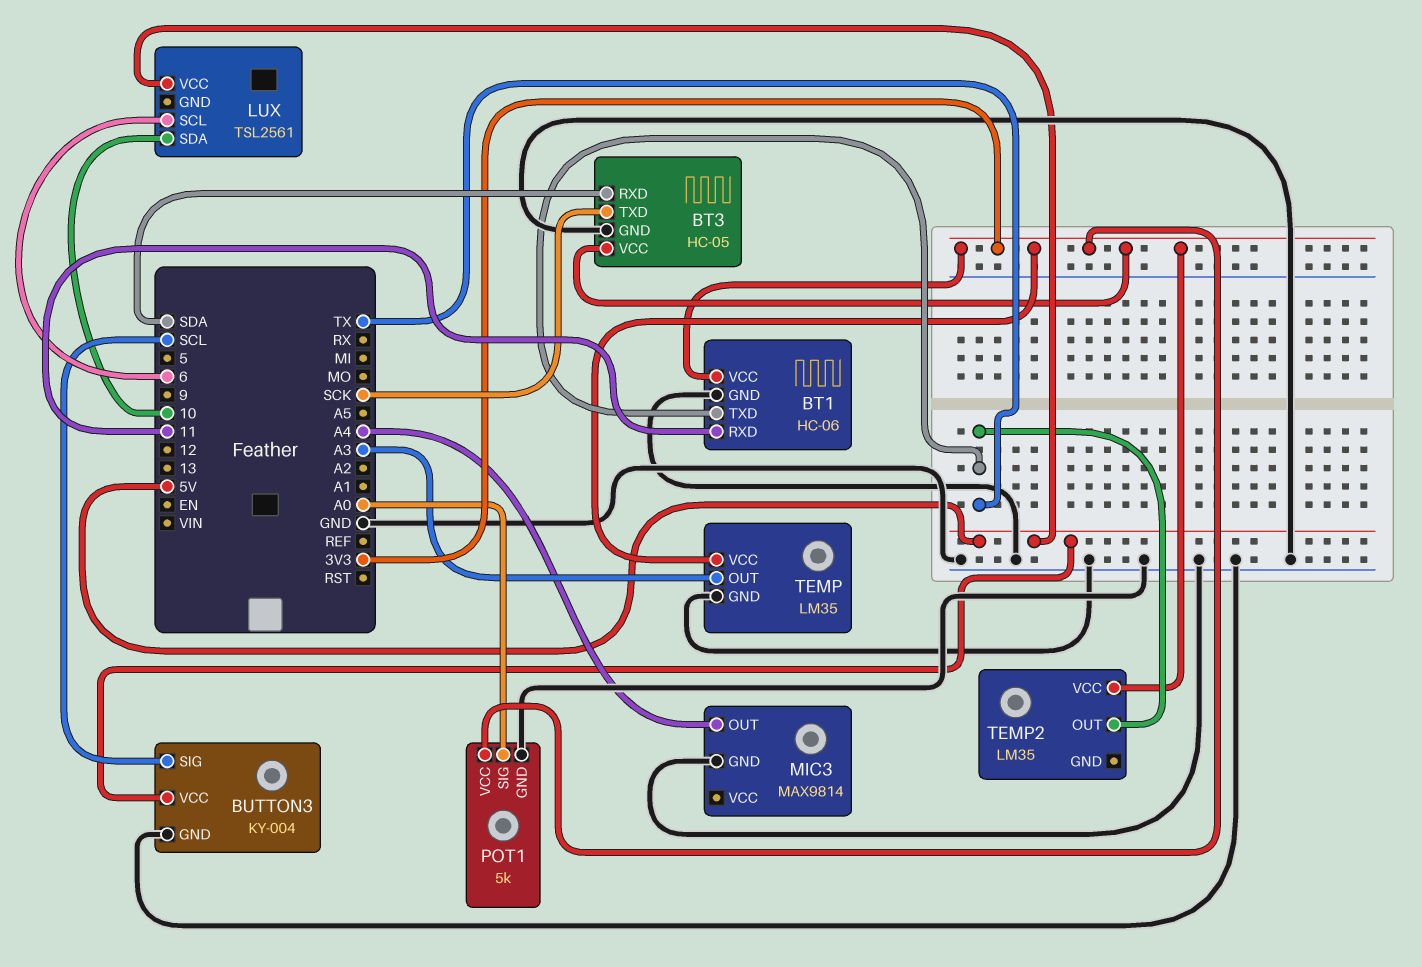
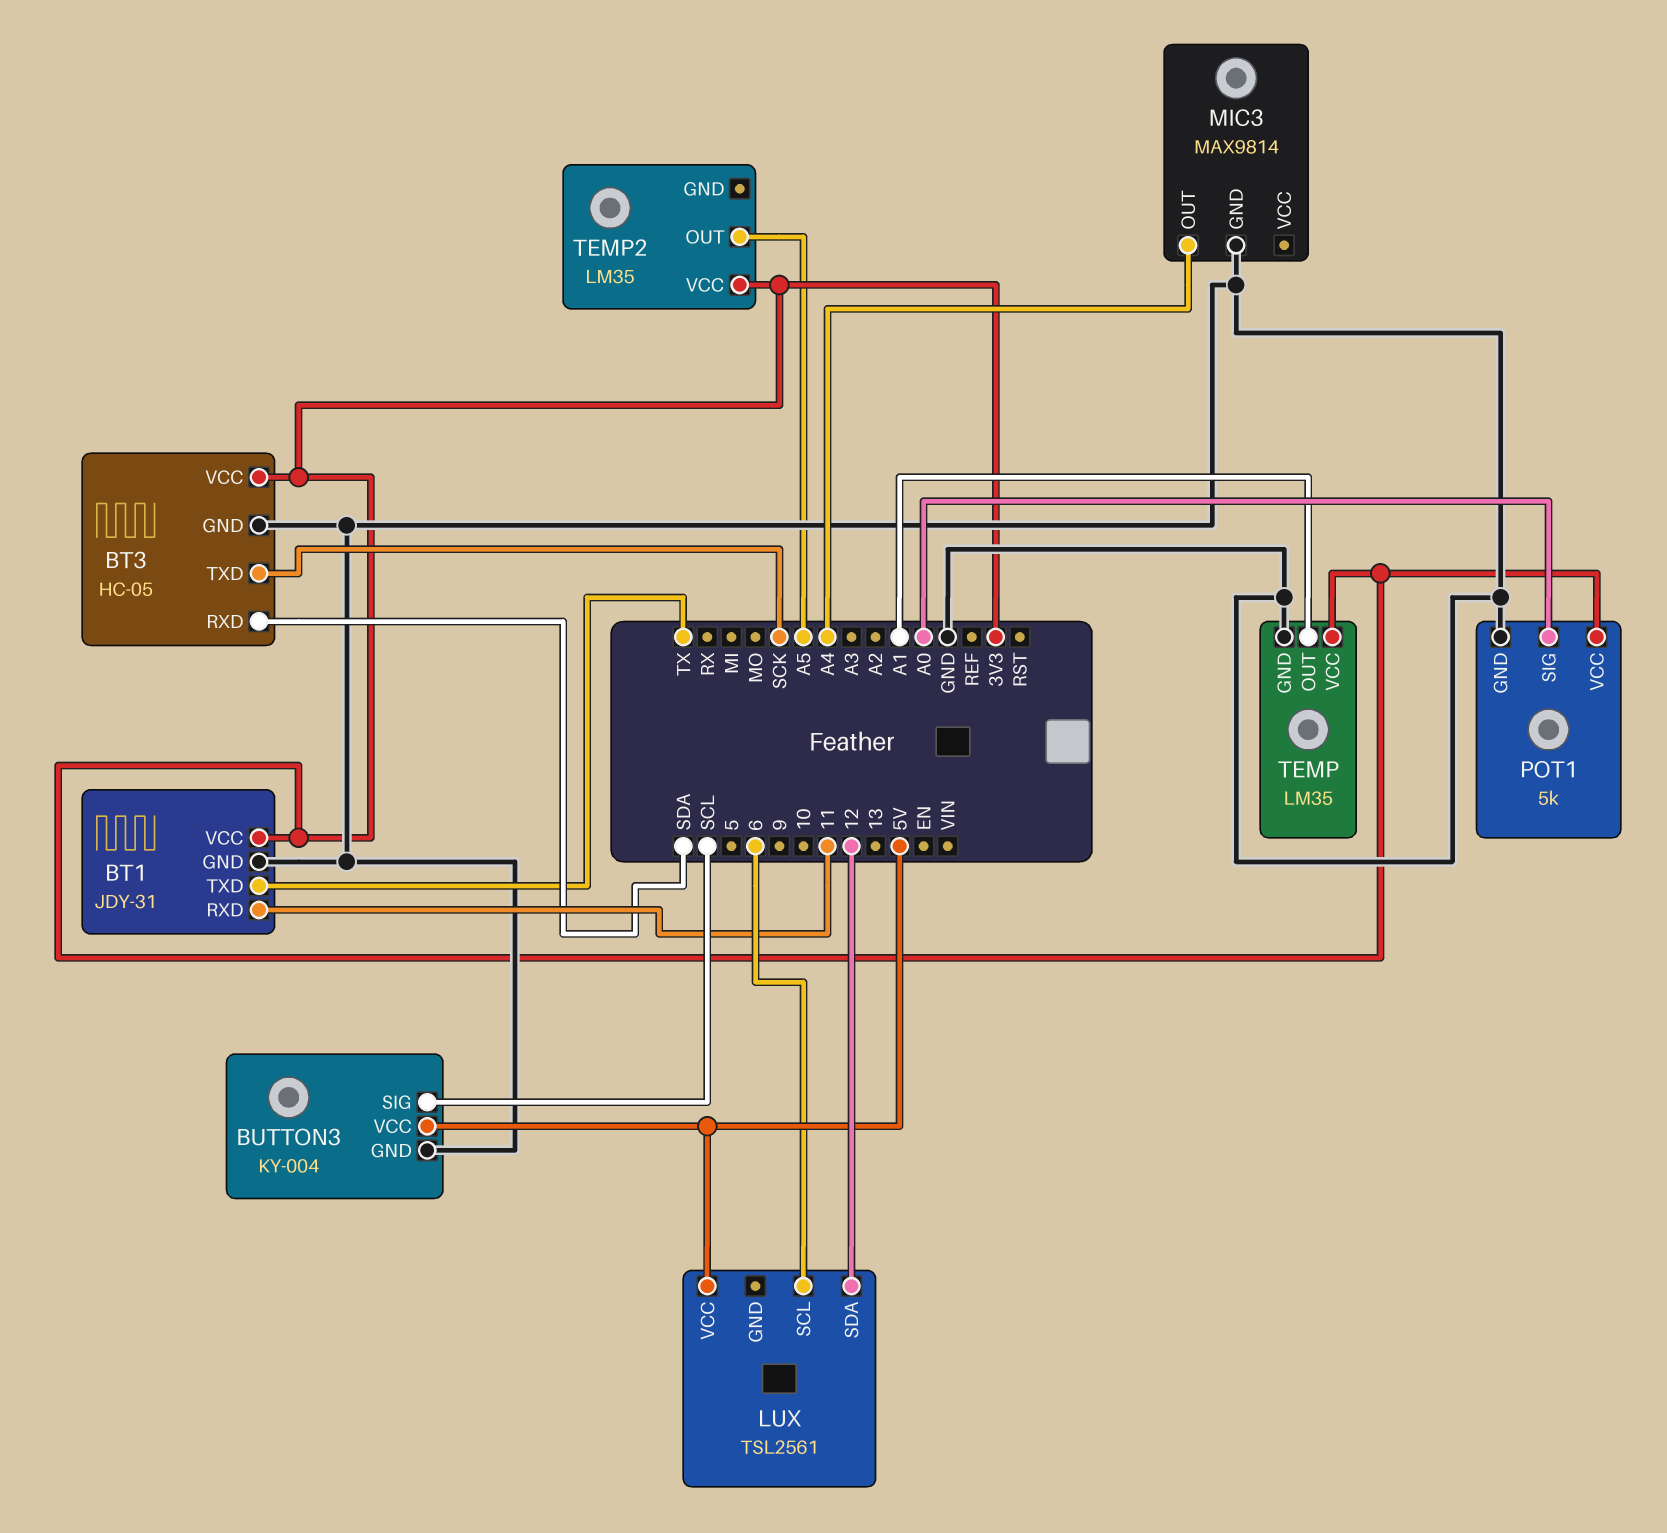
BT1: HC-06 -> JDY-31
LUX pin SDA: 10 -> 12
TEMP pin OUT: A3 -> A1
TEMP2 pin OUT: TX -> A5

